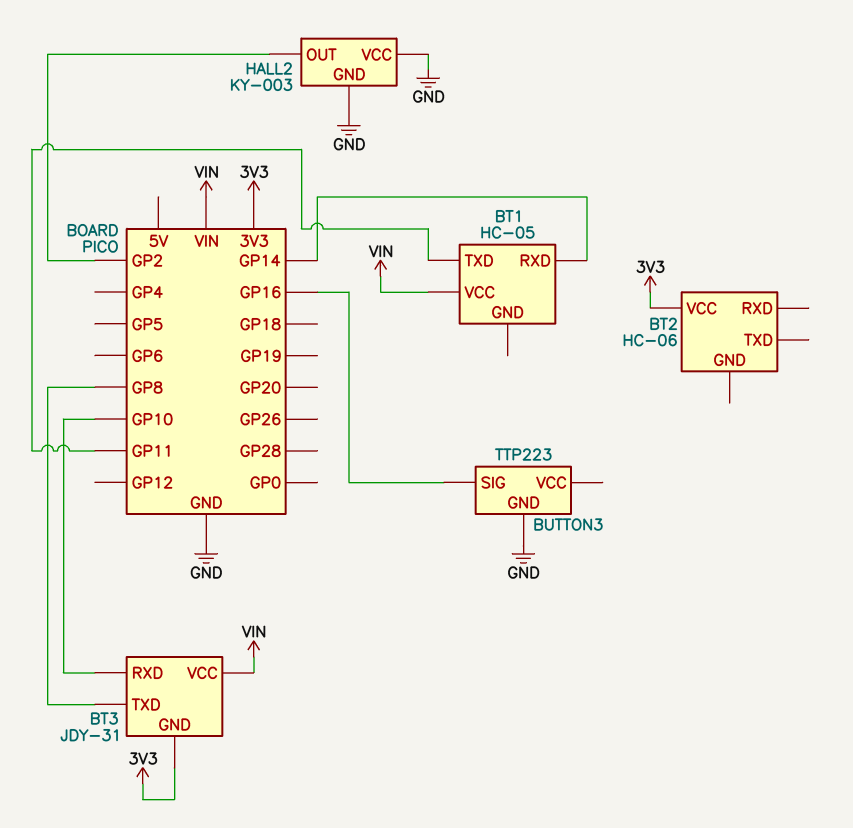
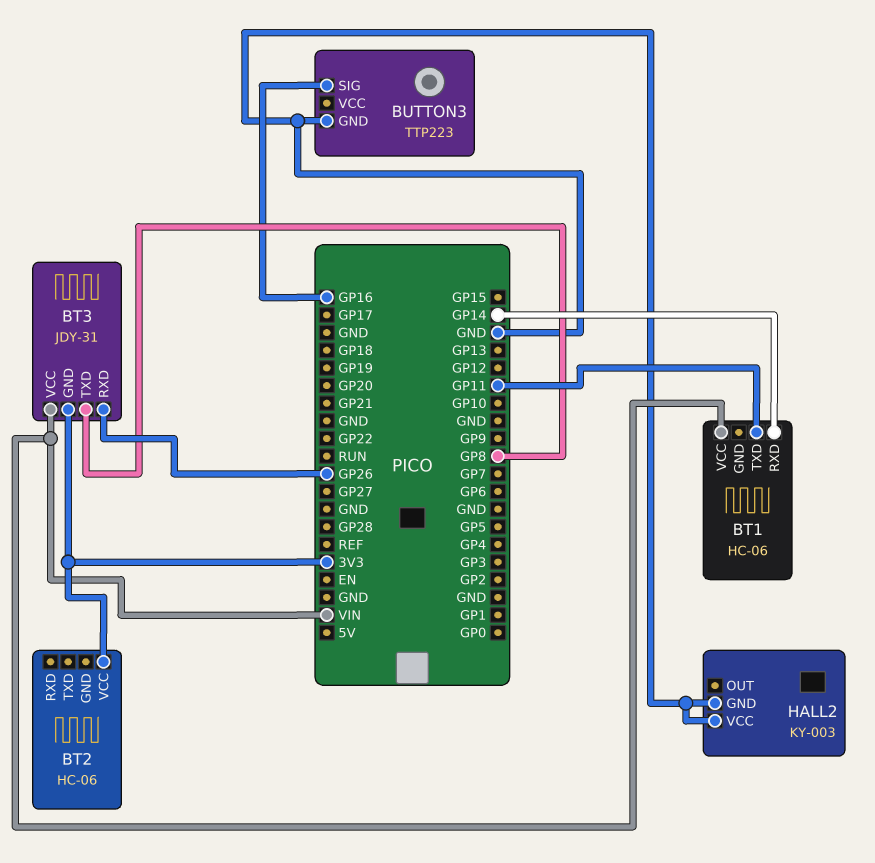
BT1: HC-05 -> HC-06
BT3 pin RXD: GP10 -> GP26
HALL2 pin OUT: GP2 -> none

